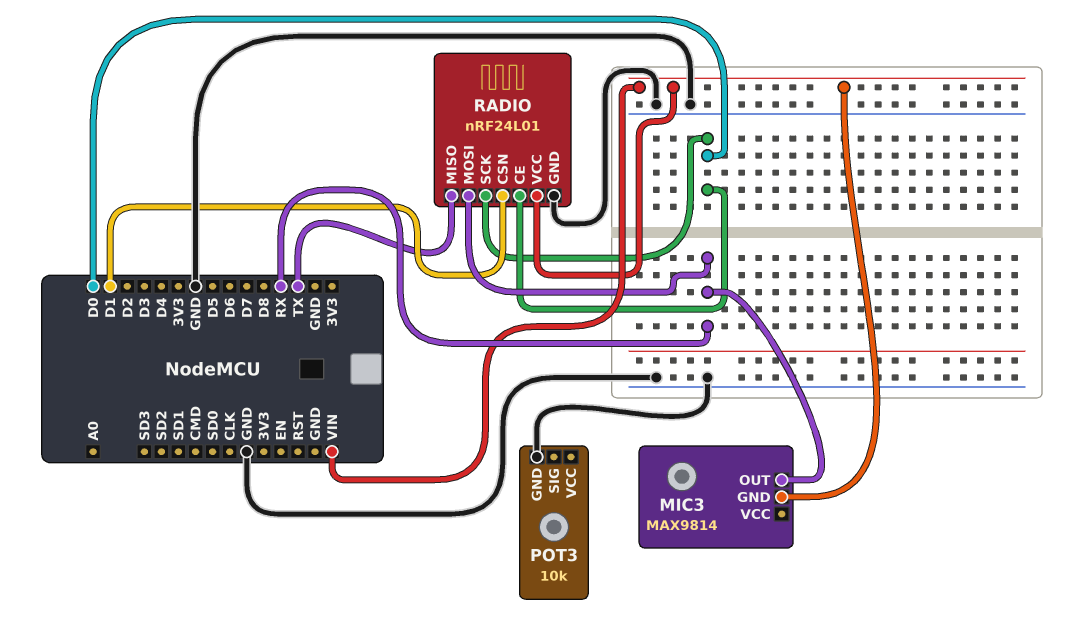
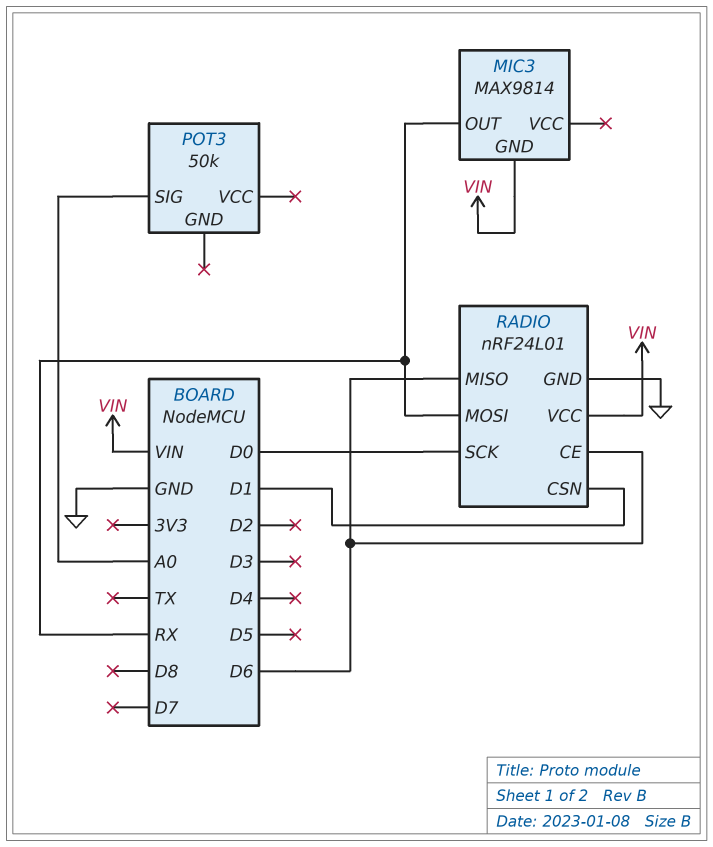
POT3: 10k -> 50k
POT3 pin GND: GND -> none
POT3 pin SIG: none -> A0
RADIO pin CE: D0 -> D6
RADIO pin MISO: TX -> D6

